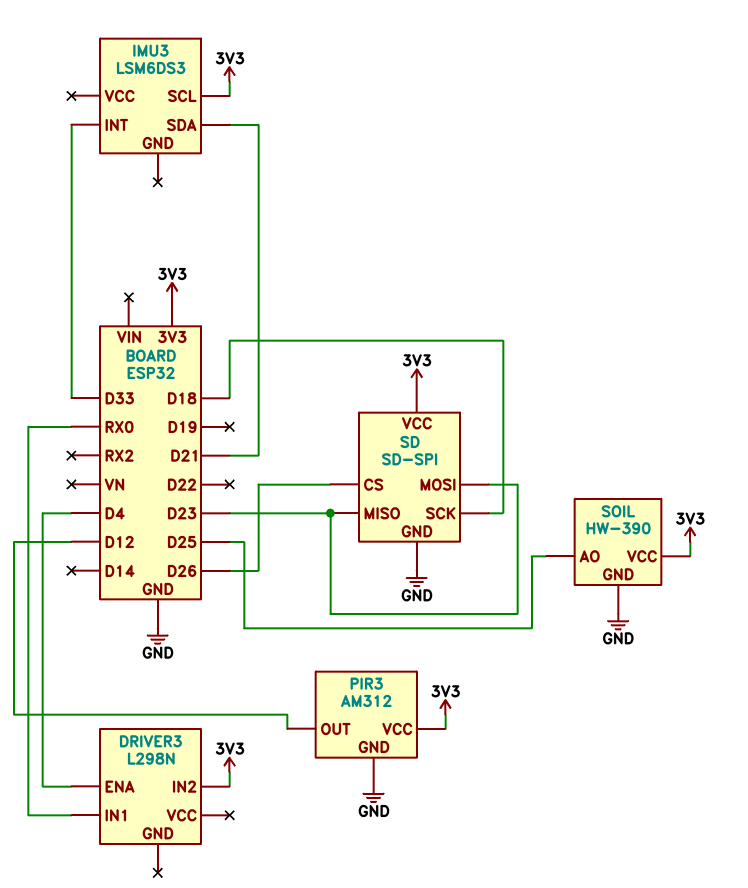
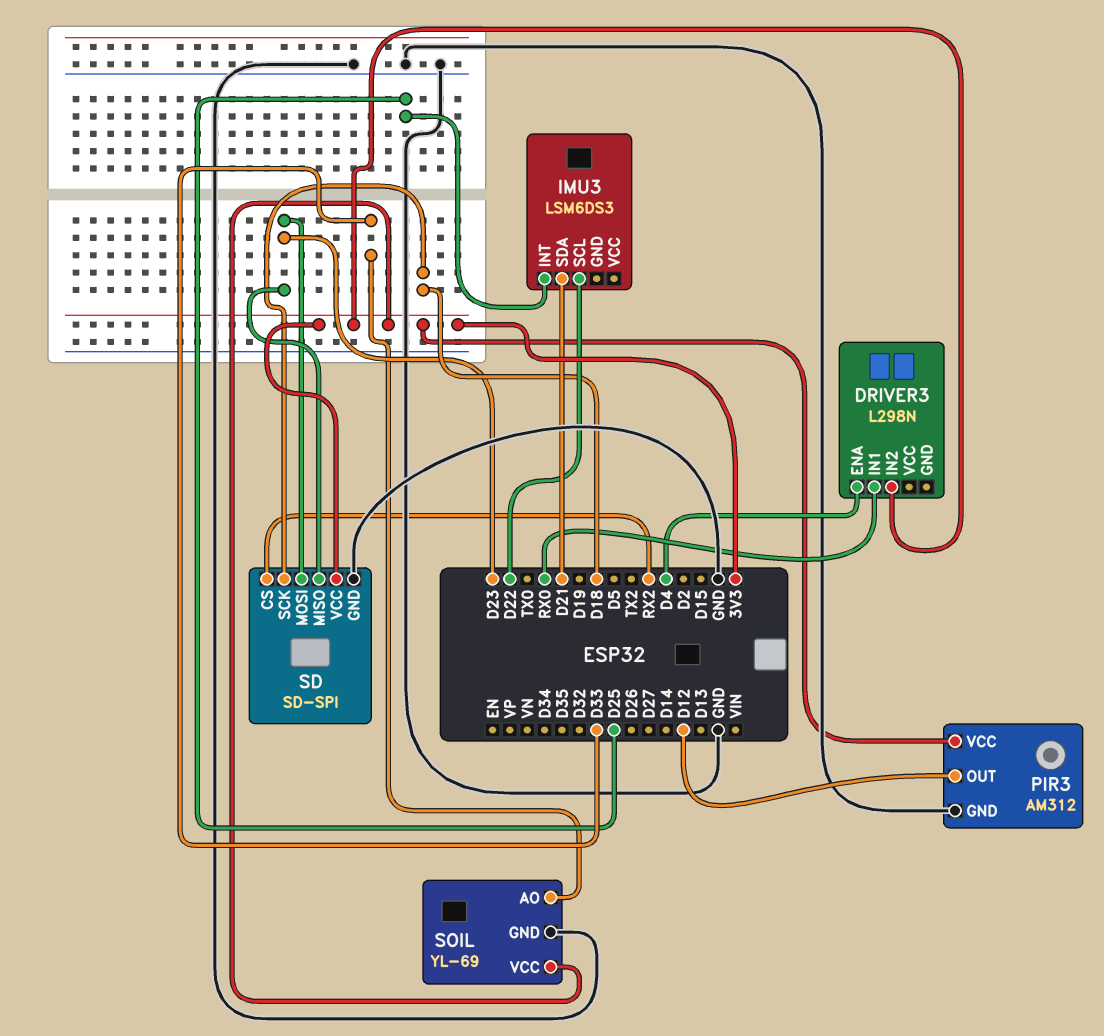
IMU3 pin INT: D33 -> D25
IMU3 pin SCL: 3V3 -> D22
SD pin CS: D26 -> RX2
SOIL: HW-390 -> YL-69
SOIL pin AO: D25 -> D33

